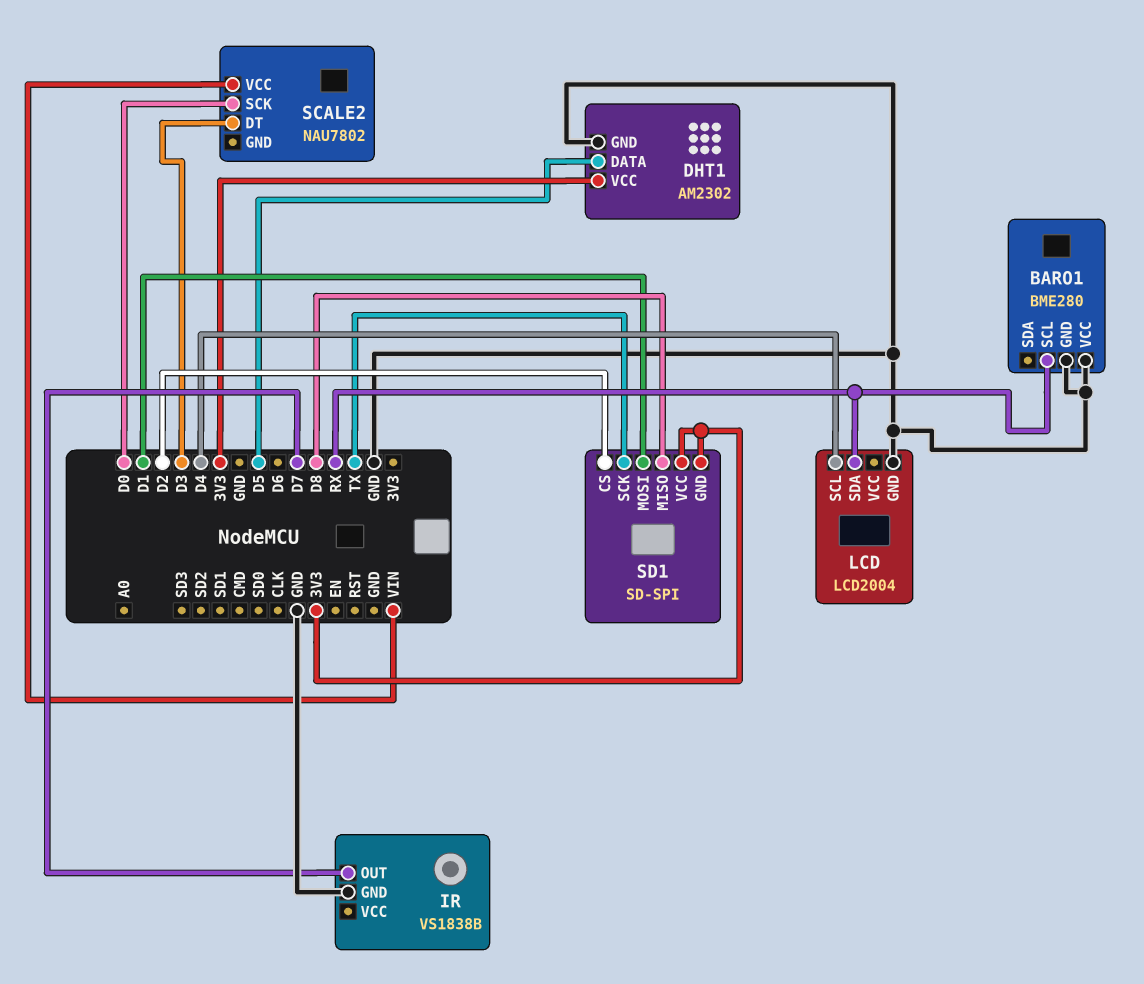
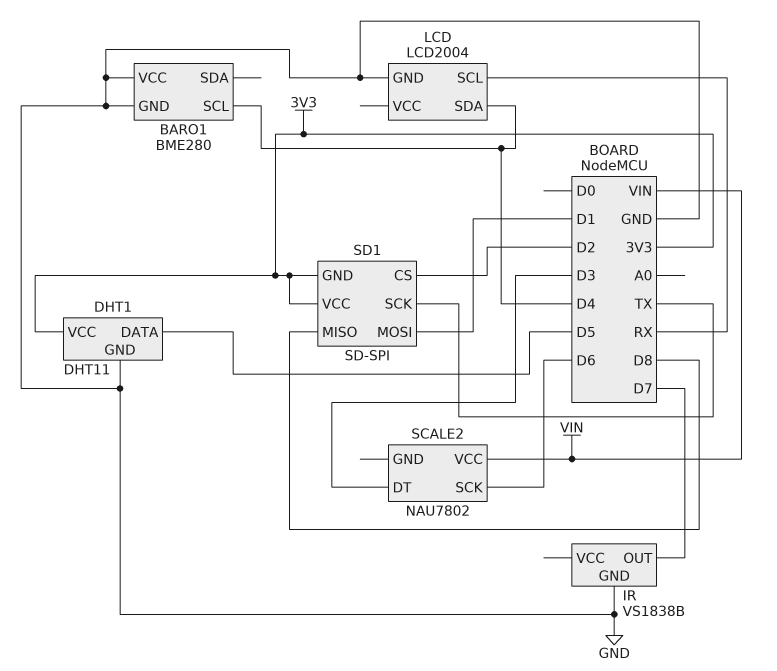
BARO1 pin SCL: RX -> D4
DHT1: AM2302 -> DHT11
LCD pin SCL: D4 -> RX
LCD pin SDA: RX -> D4
SCALE2 pin SCK: D0 -> D6

